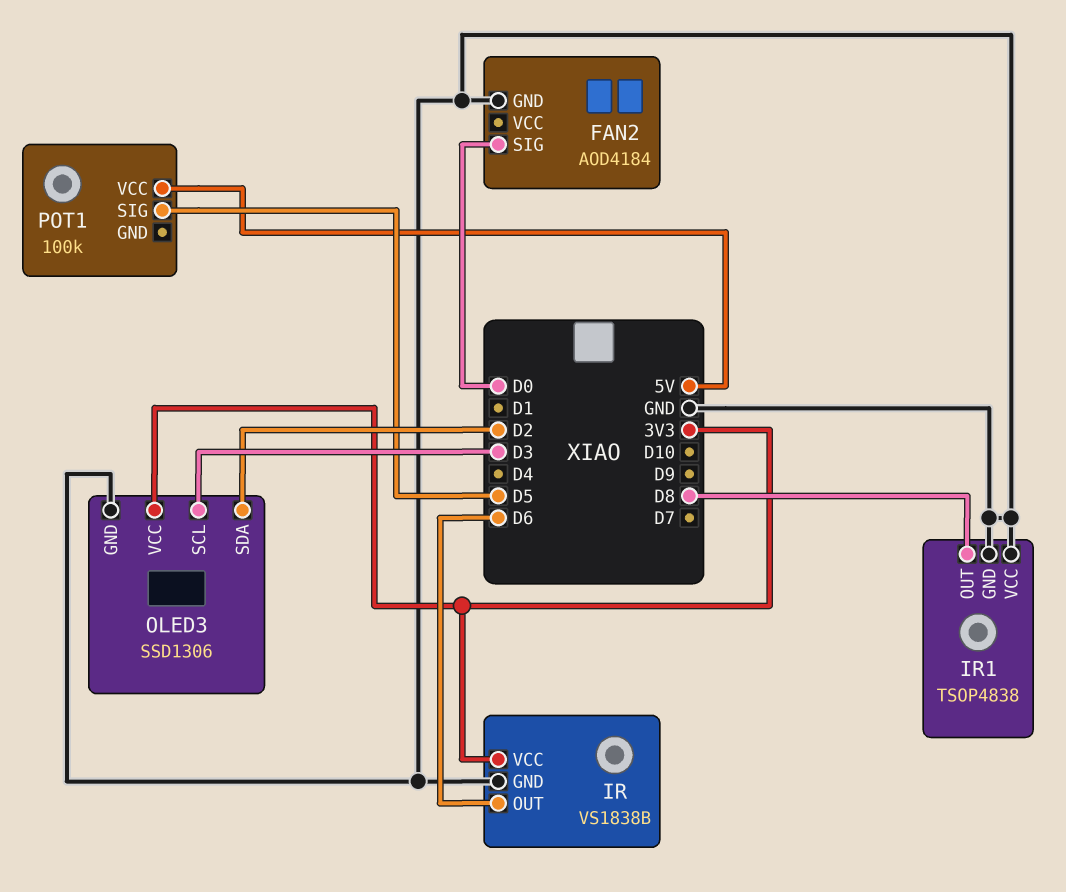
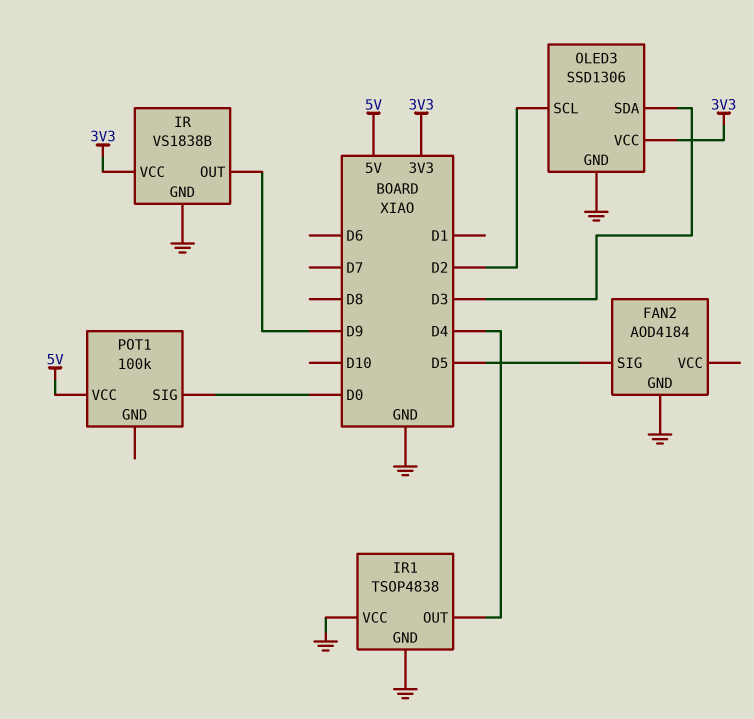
FAN2 pin SIG: D0 -> D5
IR pin OUT: D6 -> D9
IR1 pin OUT: D8 -> D4
OLED3 pin SCL: D3 -> D2
OLED3 pin SDA: D2 -> D3
POT1 pin SIG: D5 -> D0

